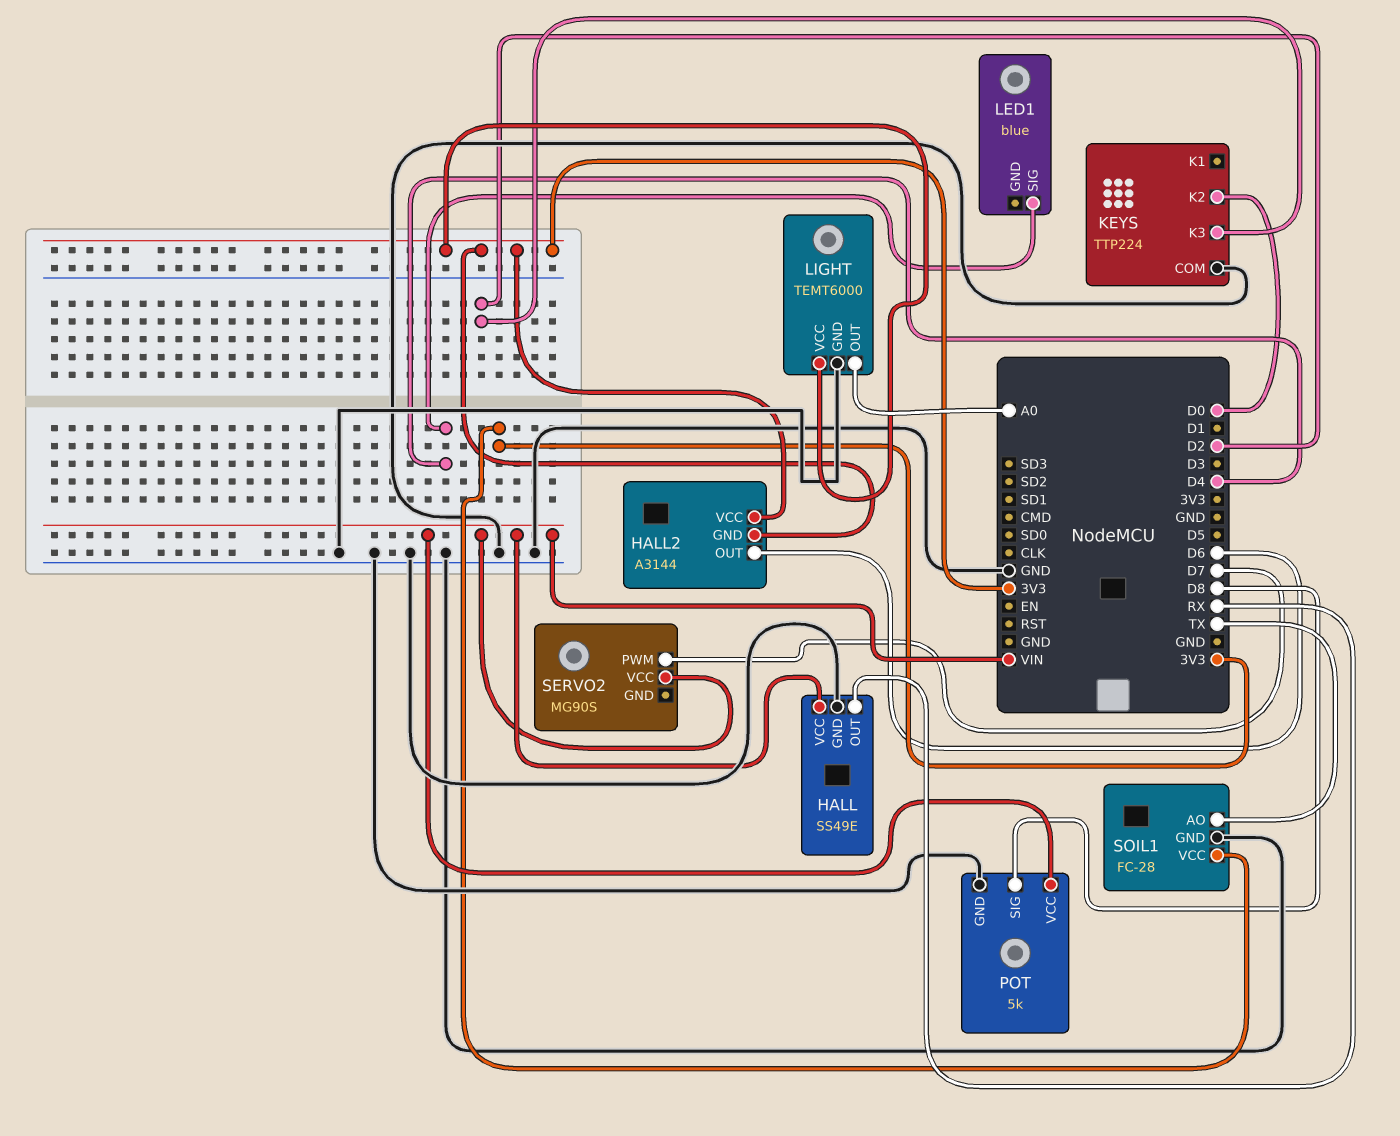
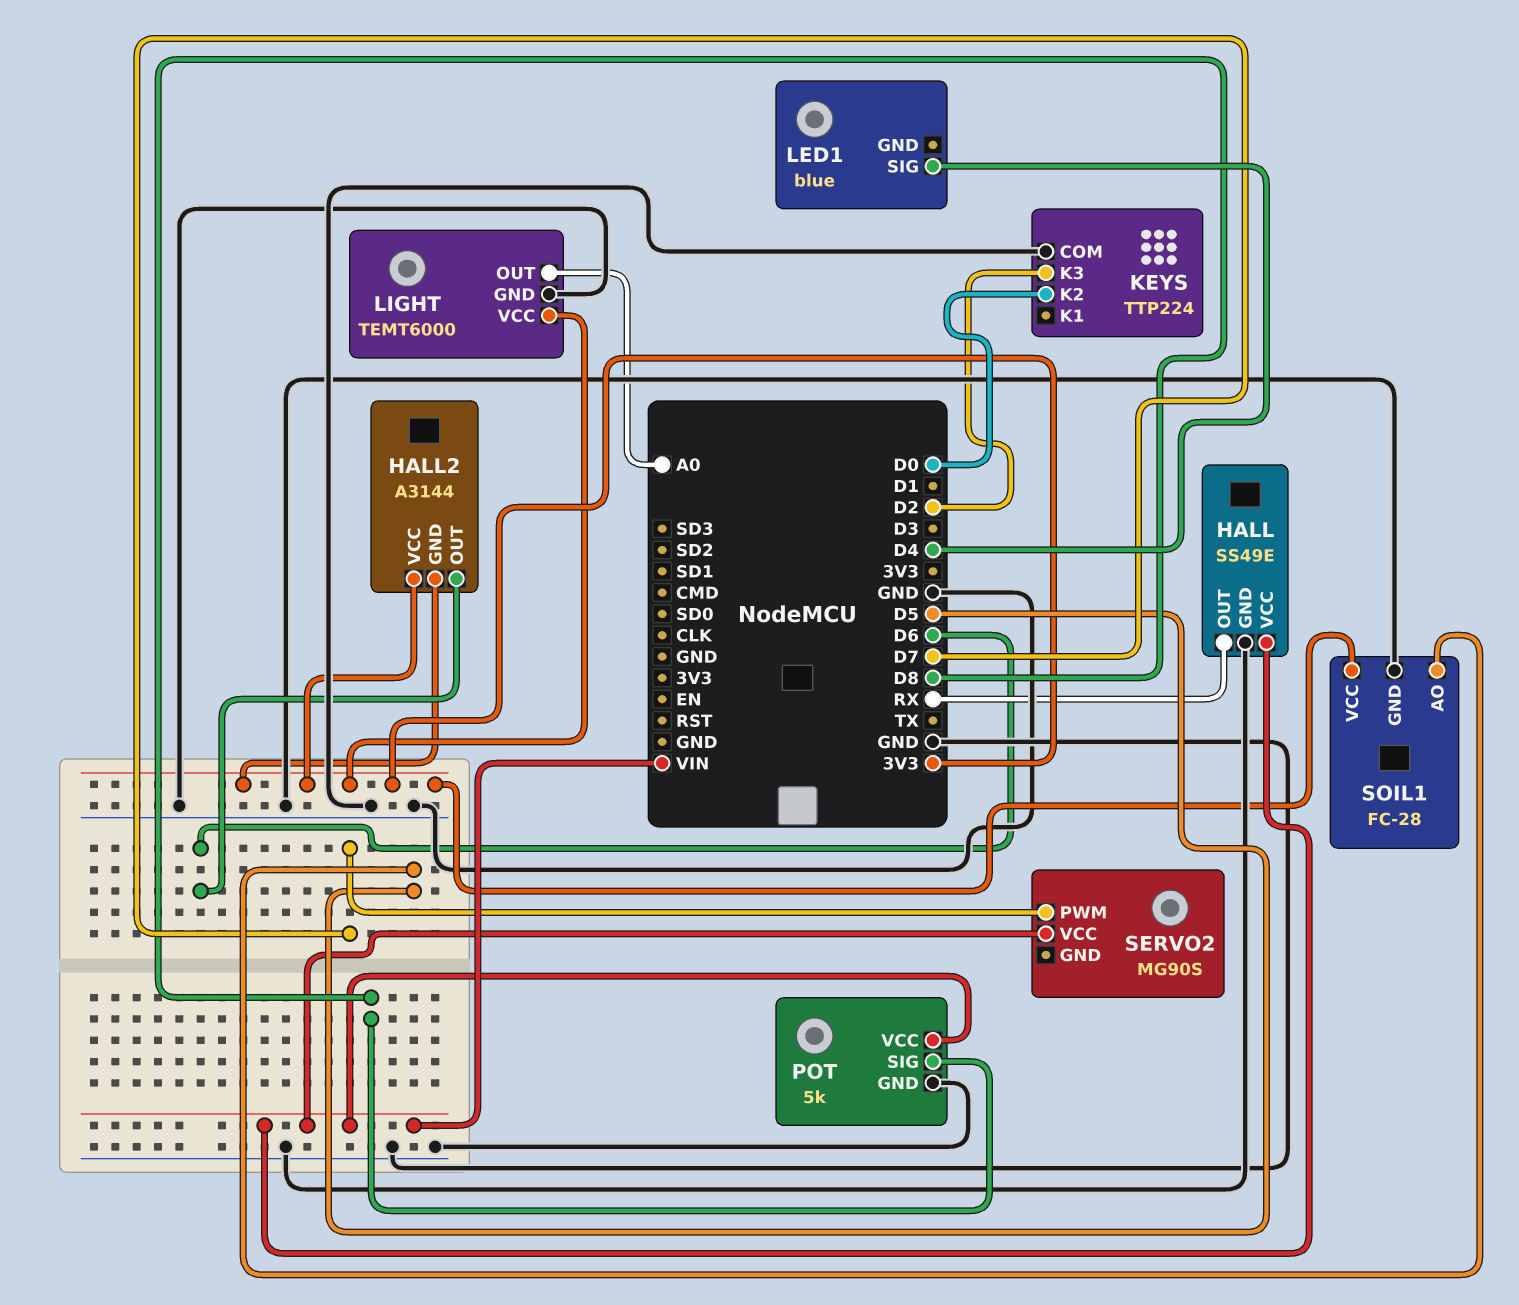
SOIL1 pin AO: TX -> D5

